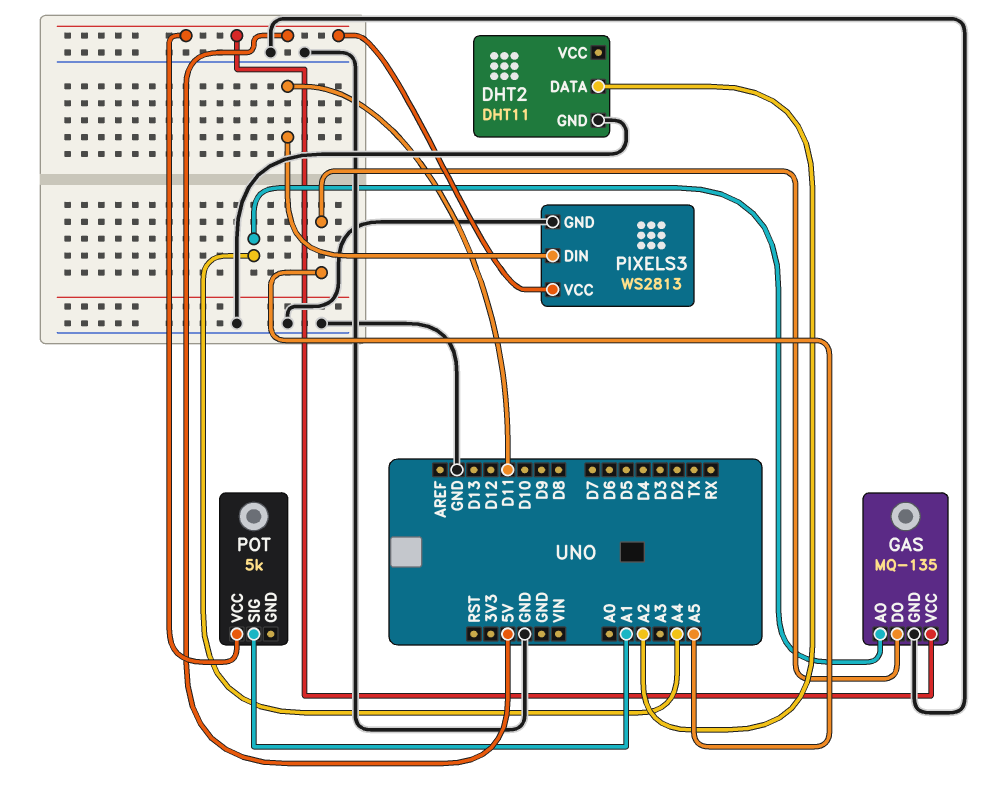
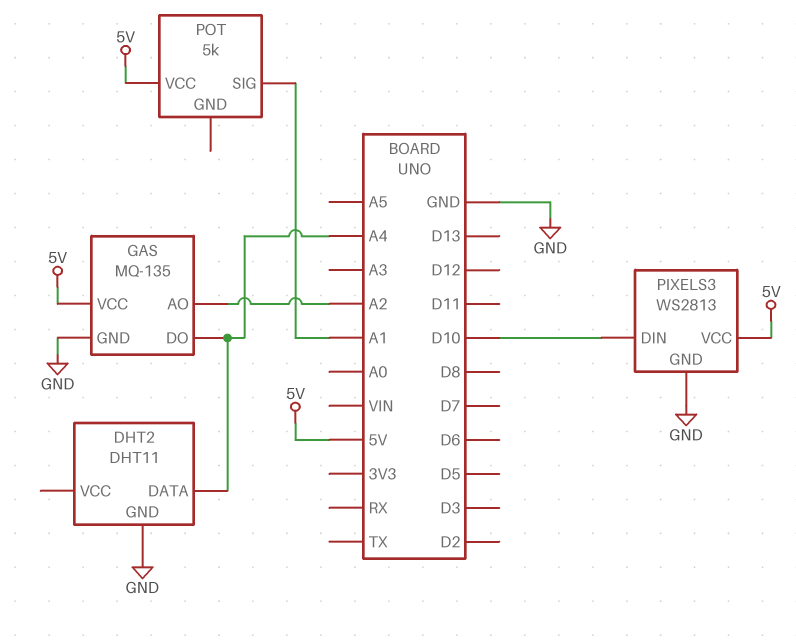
DHT2 pin DATA: A2 -> A4
GAS pin AO: A4 -> A2
GAS pin DO: A5 -> A4
PIXELS3 pin DIN: D11 -> D10

